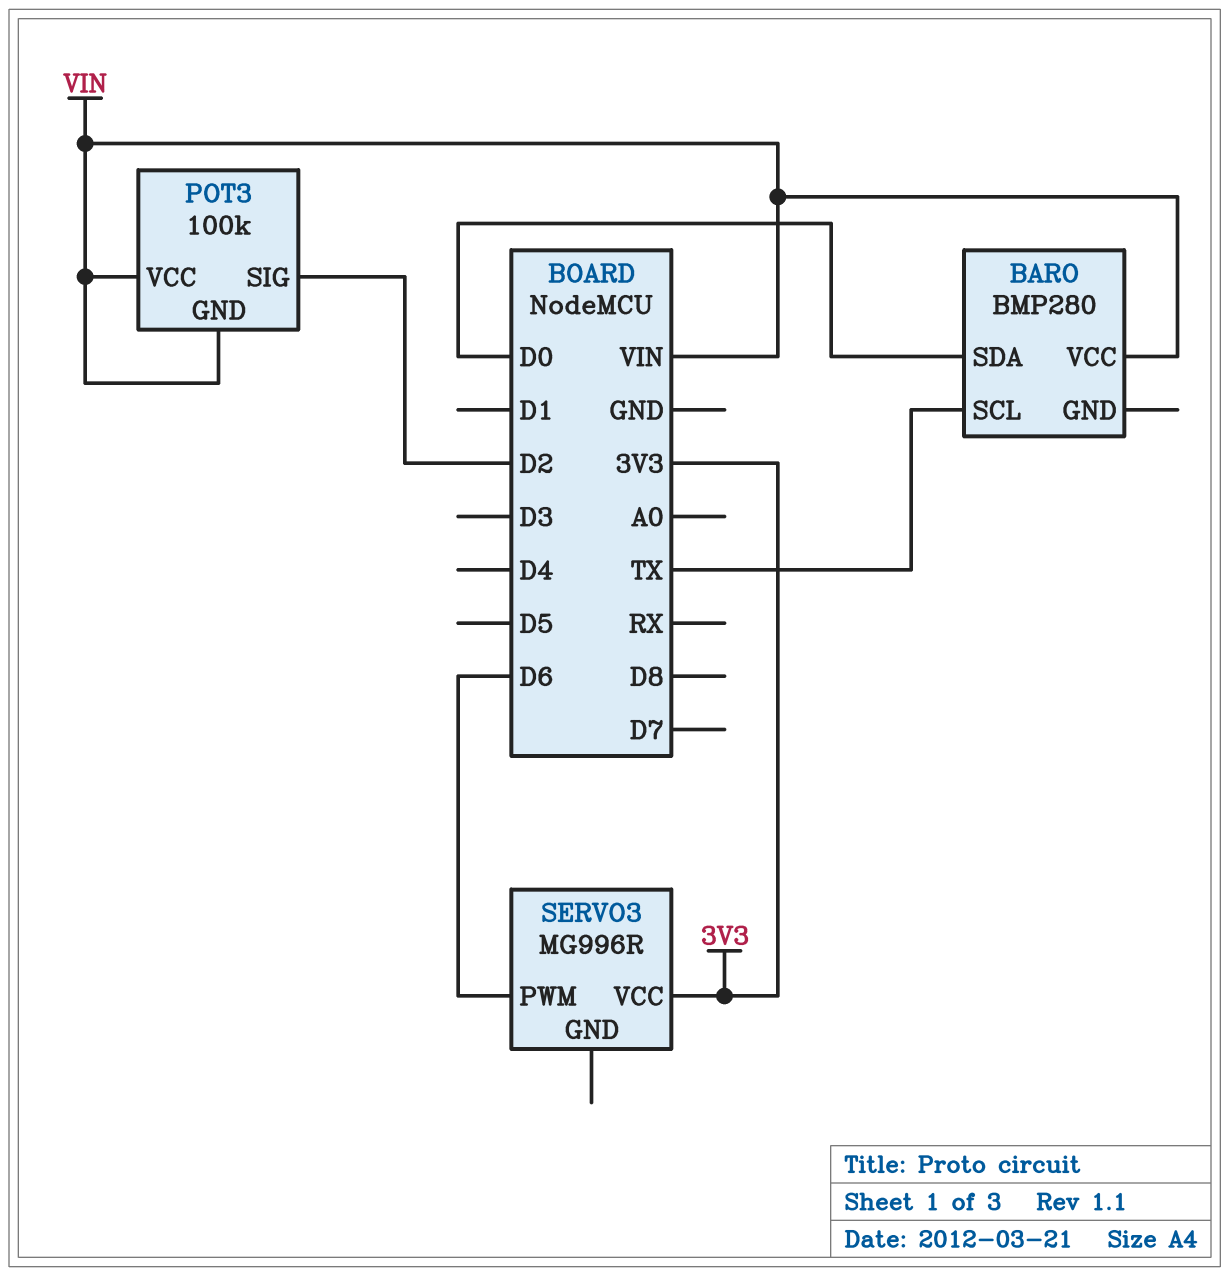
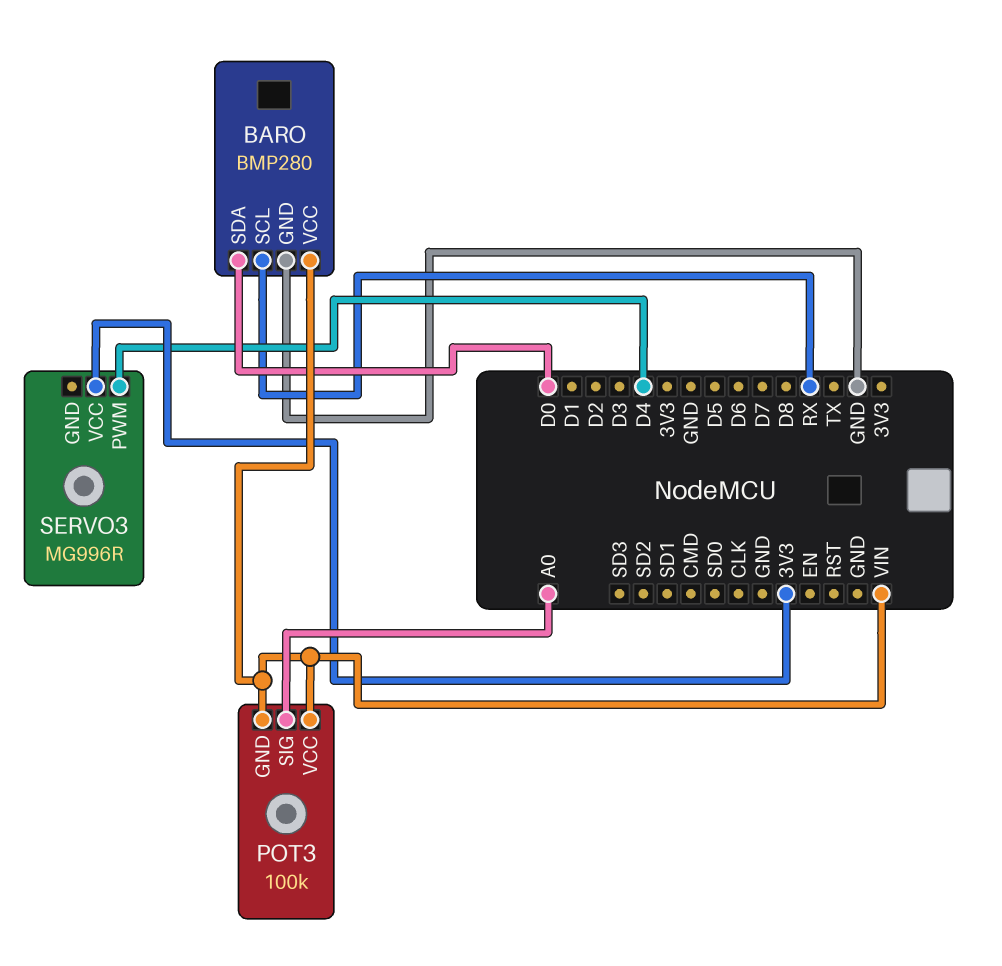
BARO pin GND: none -> GND
BARO pin SCL: TX -> RX
POT3 pin SIG: D2 -> A0
SERVO3 pin PWM: D6 -> D4

